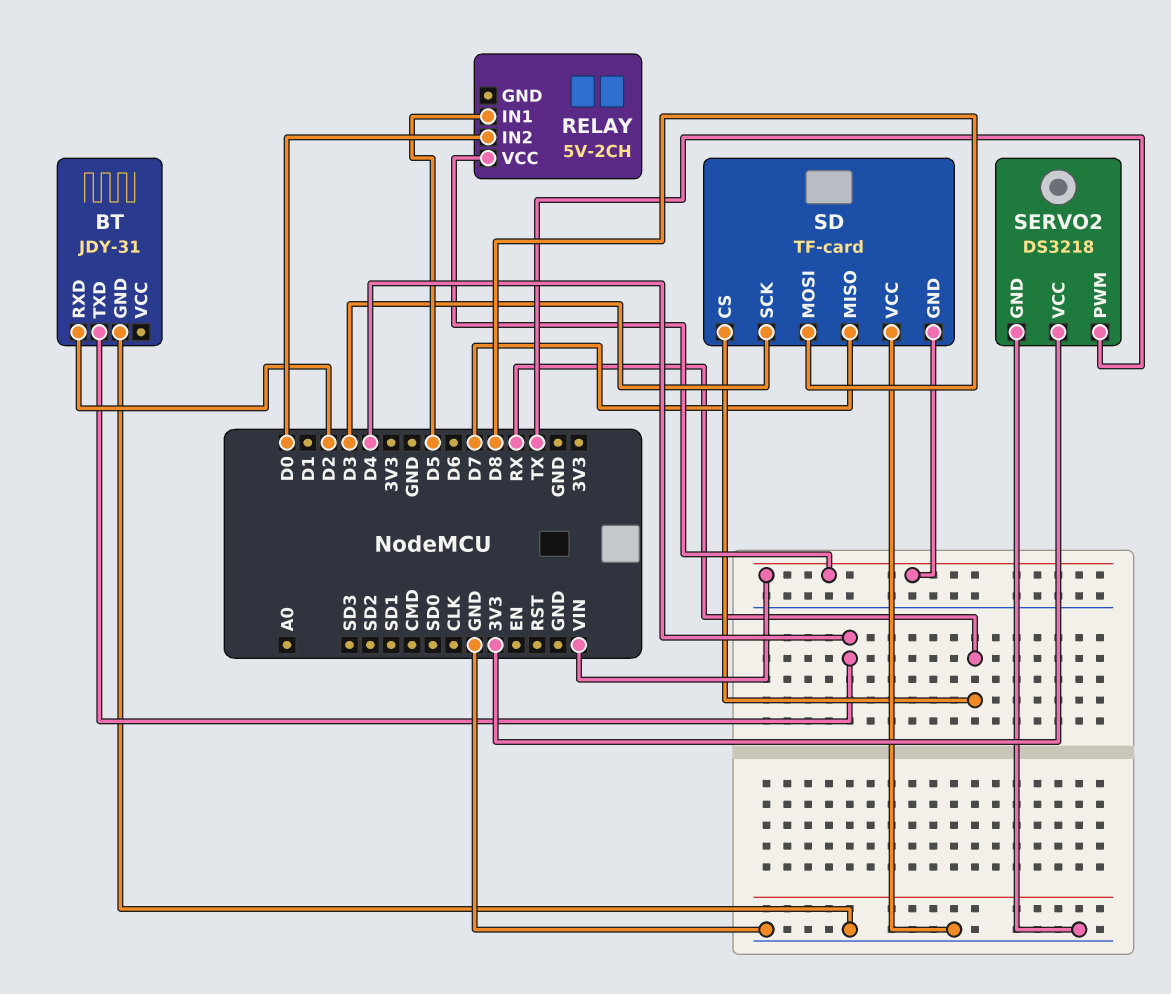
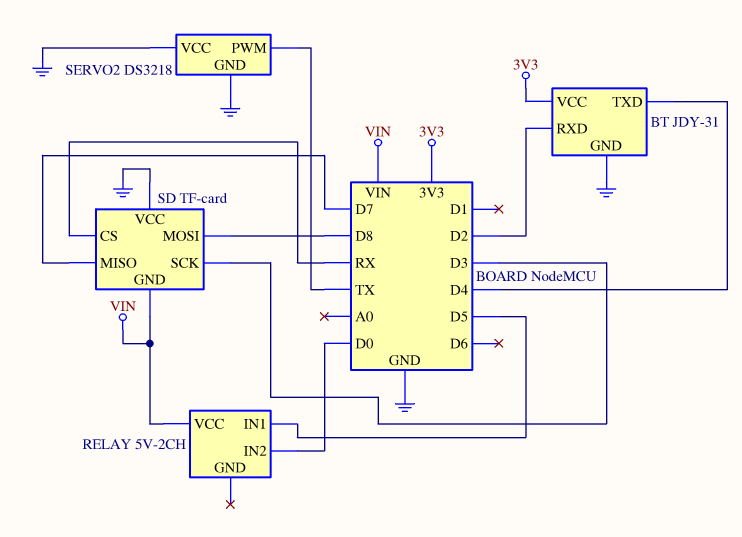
BT pin VCC: none -> 3V3
SERVO2 pin VCC: 3V3 -> GND

